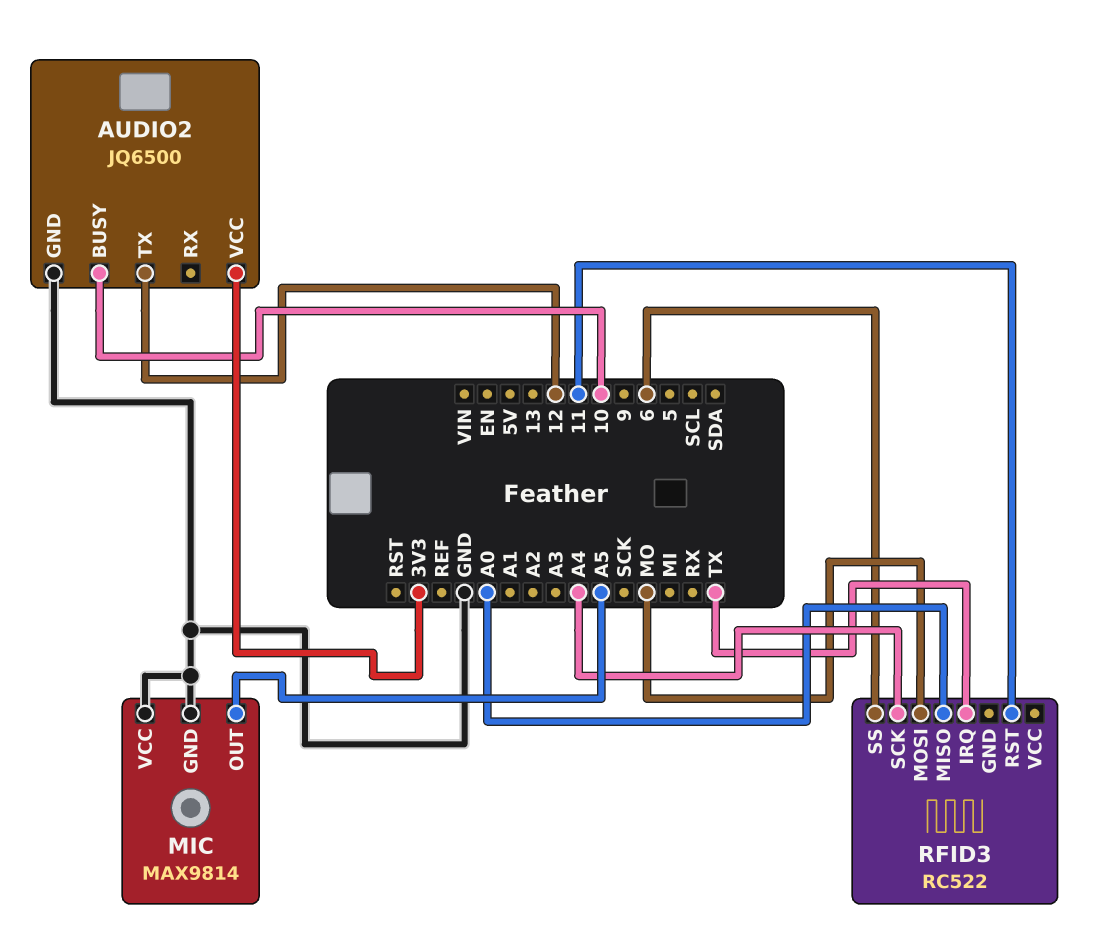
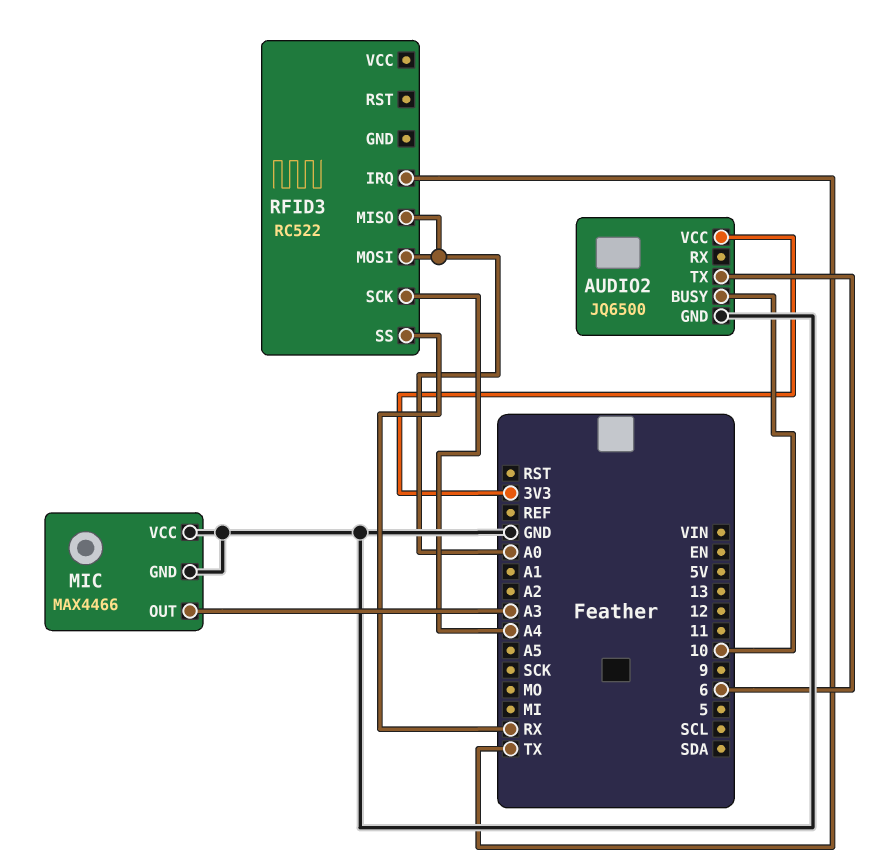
AUDIO2 pin TX: 12 -> 6
MIC: MAX9814 -> MAX4466
MIC pin OUT: A5 -> A3
RFID3 pin MOSI: MO -> A0
RFID3 pin RST: 11 -> none
RFID3 pin SS: 6 -> RX

